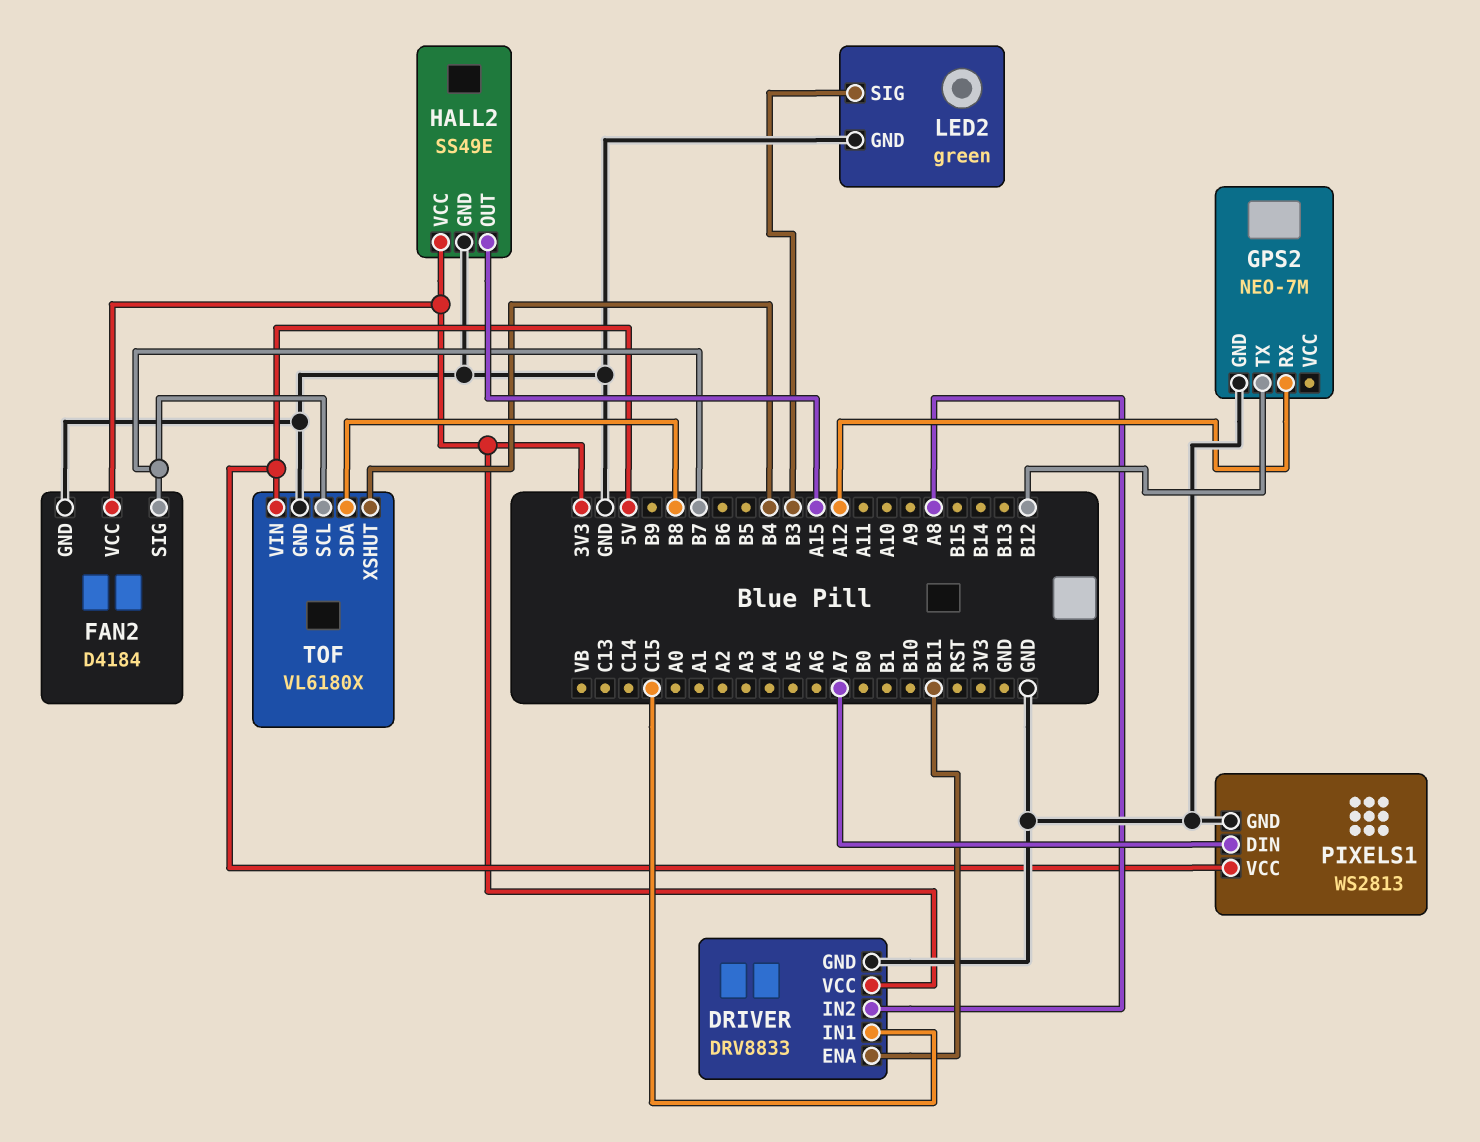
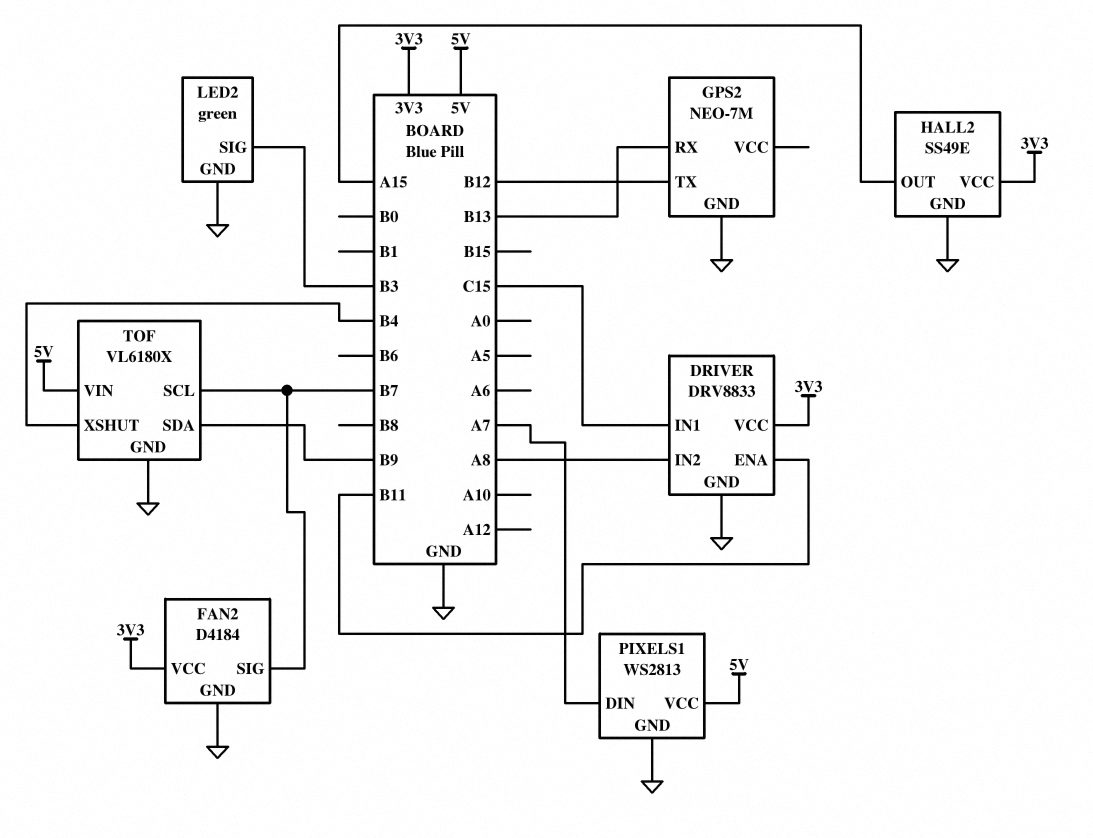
GPS2 pin RX: A12 -> B13
TOF pin SDA: B8 -> B9

